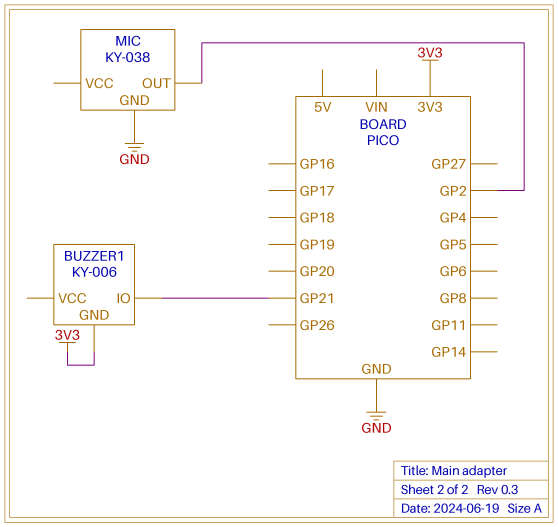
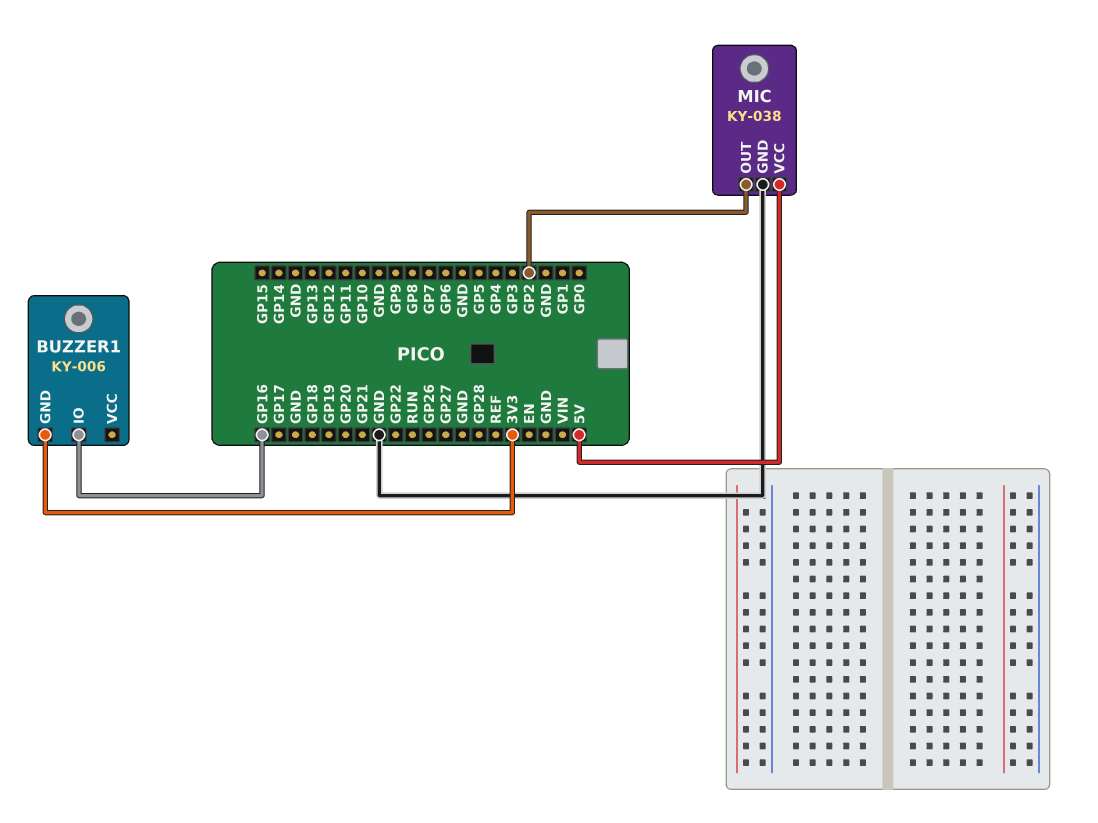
BUZZER1 pin IO: GP21 -> GP16
MIC pin VCC: none -> 5V

